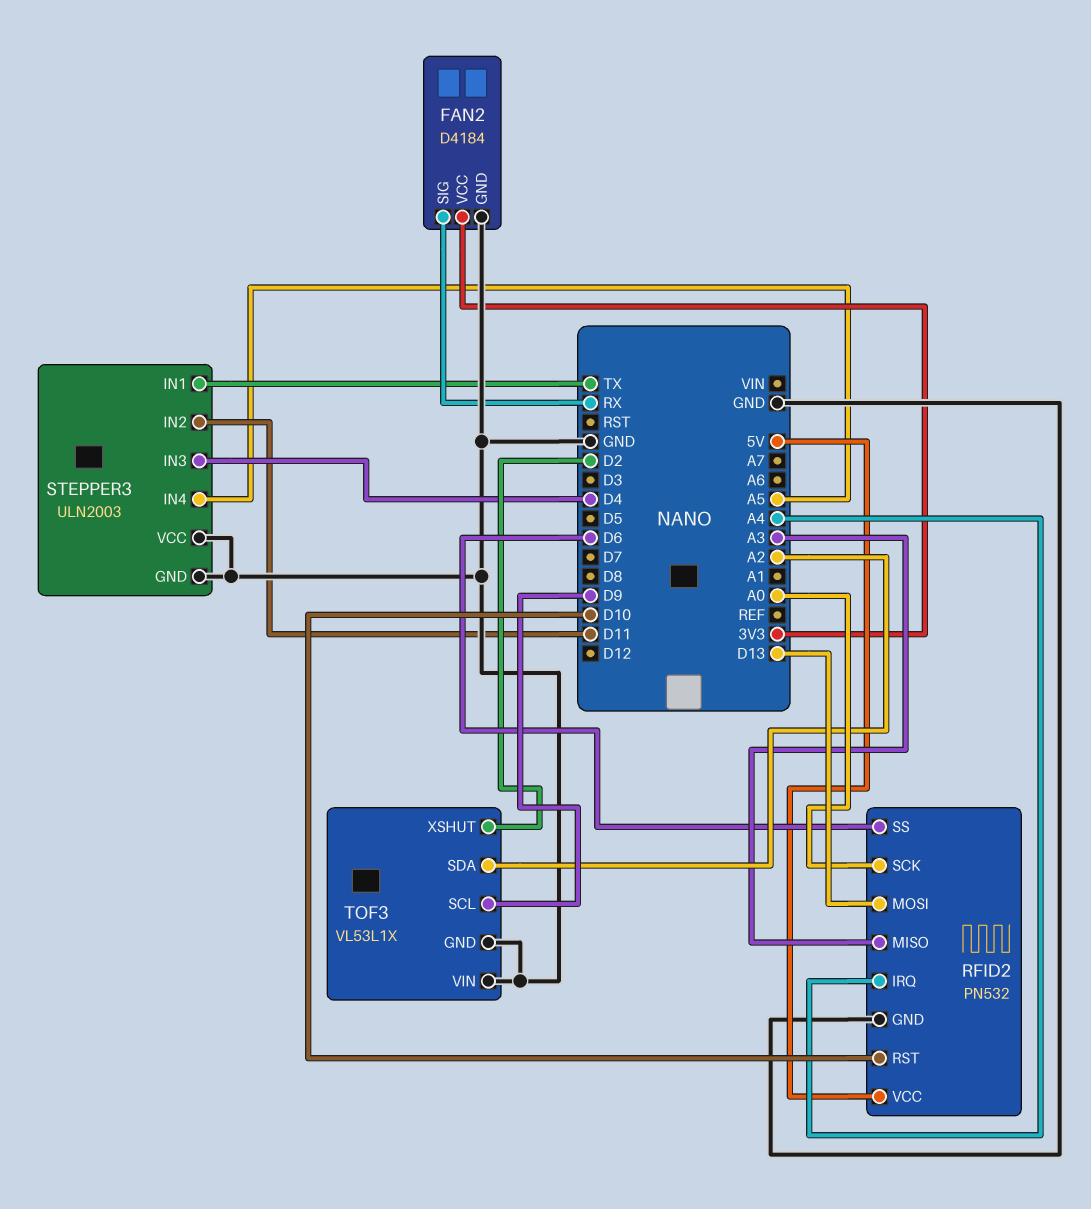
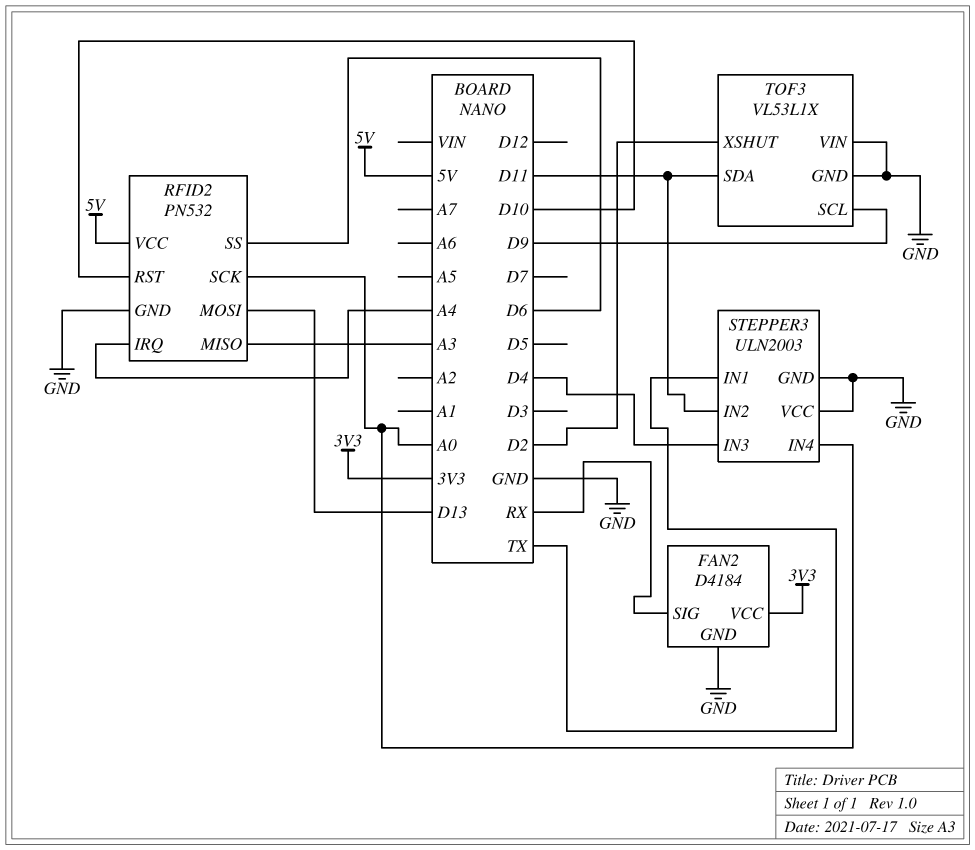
STEPPER3 pin IN4: A5 -> A0
TOF3 pin SDA: A2 -> D11

